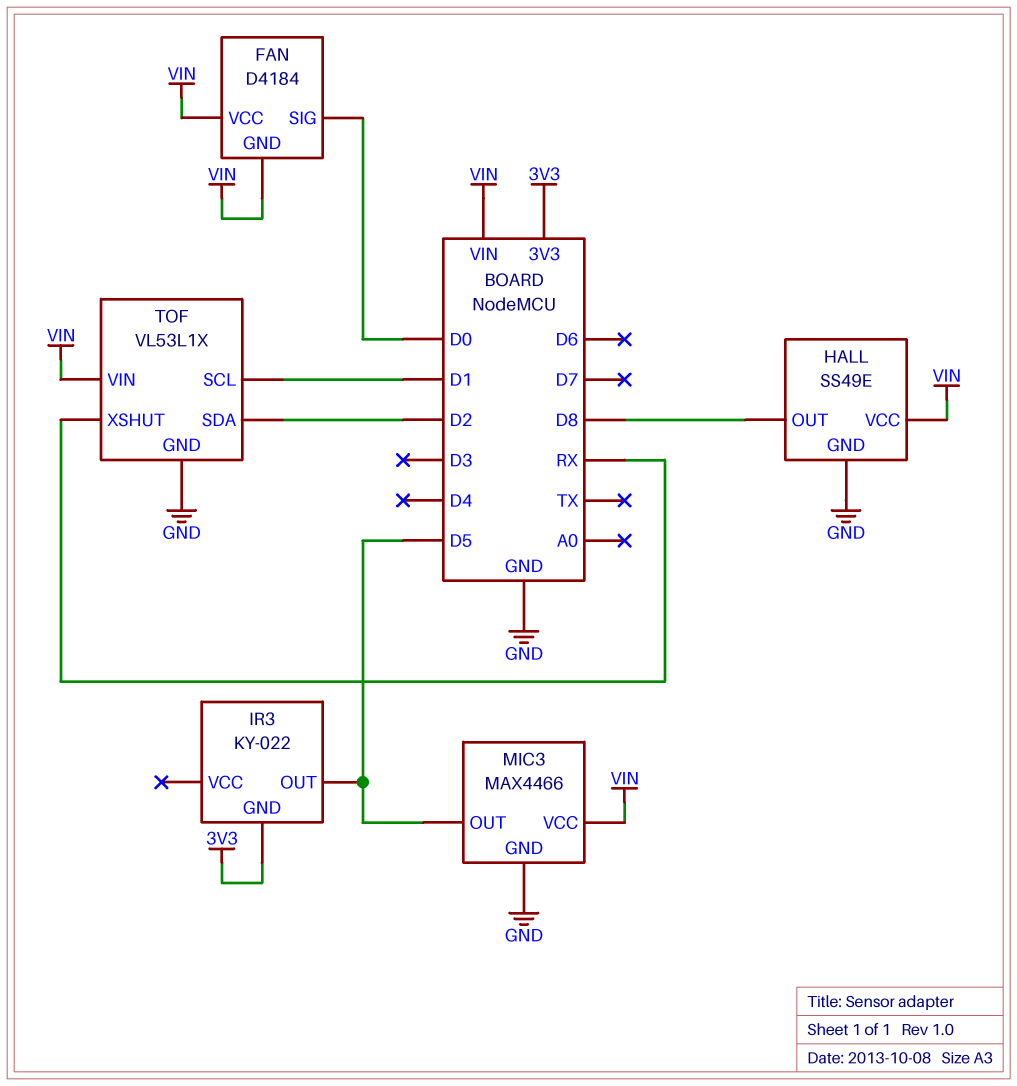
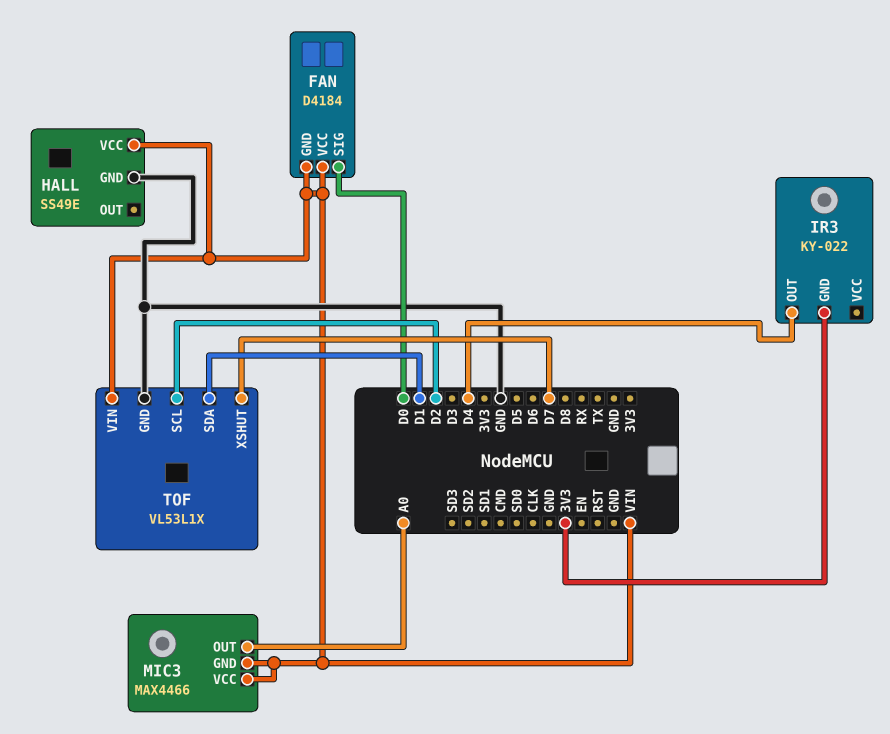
HALL pin OUT: D8 -> none
IR3 pin OUT: D5 -> D4
MIC3 pin GND: GND -> VIN
MIC3 pin OUT: D5 -> A0
TOF pin SCL: D1 -> D2
TOF pin SDA: D2 -> D1
TOF pin XSHUT: RX -> D7

